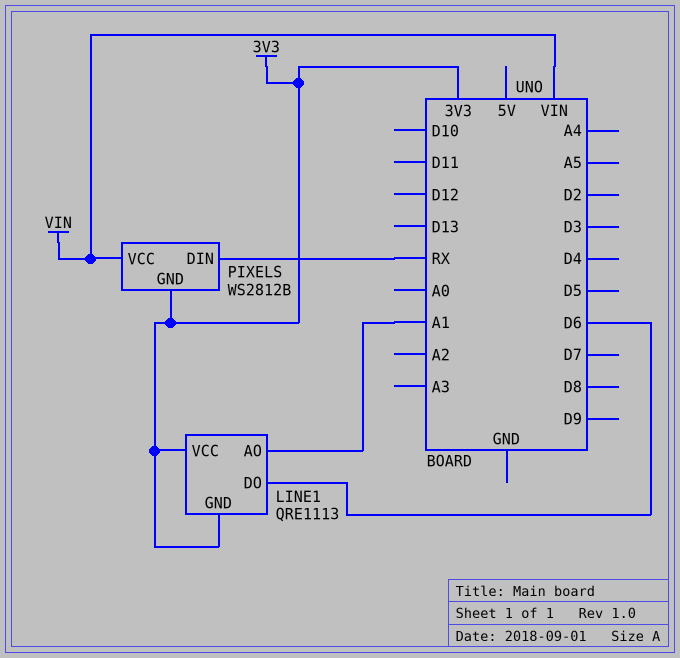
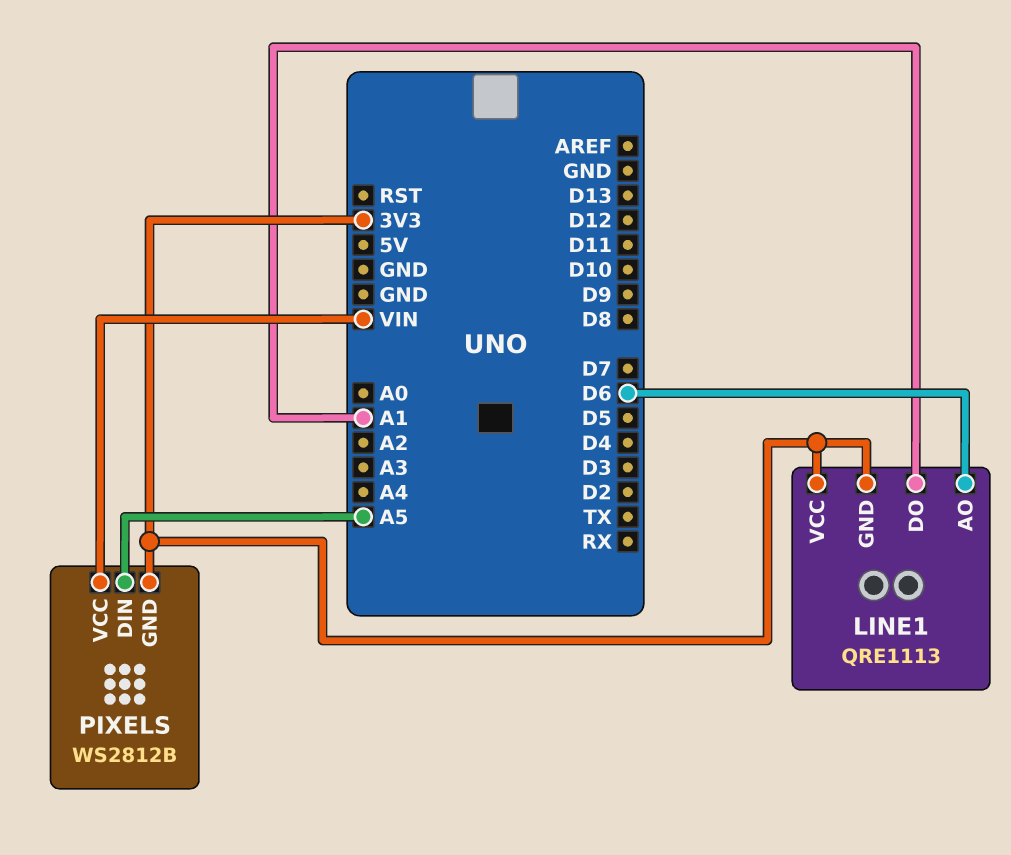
LINE1 pin AO: A1 -> D6
LINE1 pin DO: D6 -> A1
PIXELS pin DIN: RX -> A5

